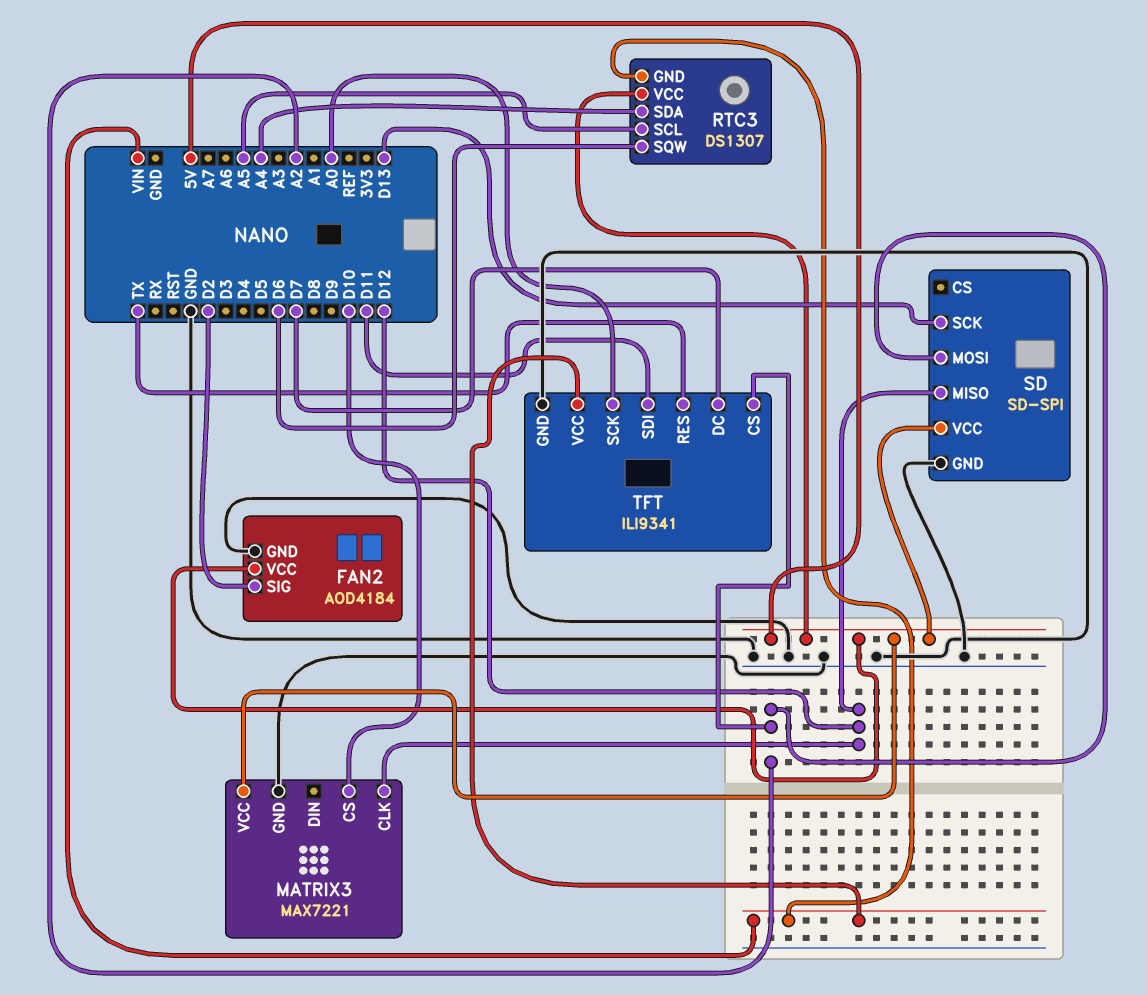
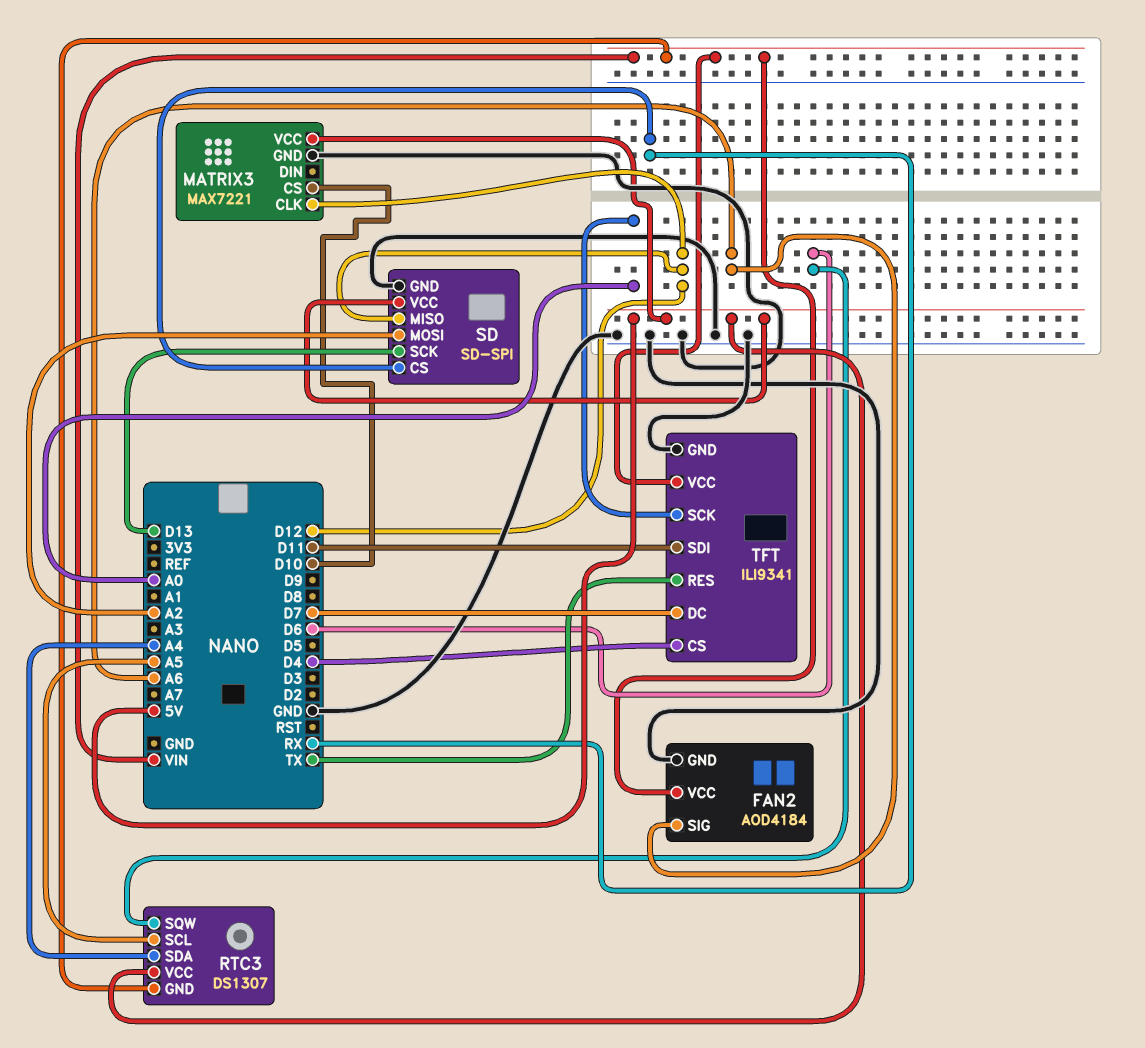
FAN2 pin SIG: D2 -> A6
FAN2 pin VCC: 5V -> VIN
SD pin CS: none -> RX
TFT pin CS: A2 -> D4

